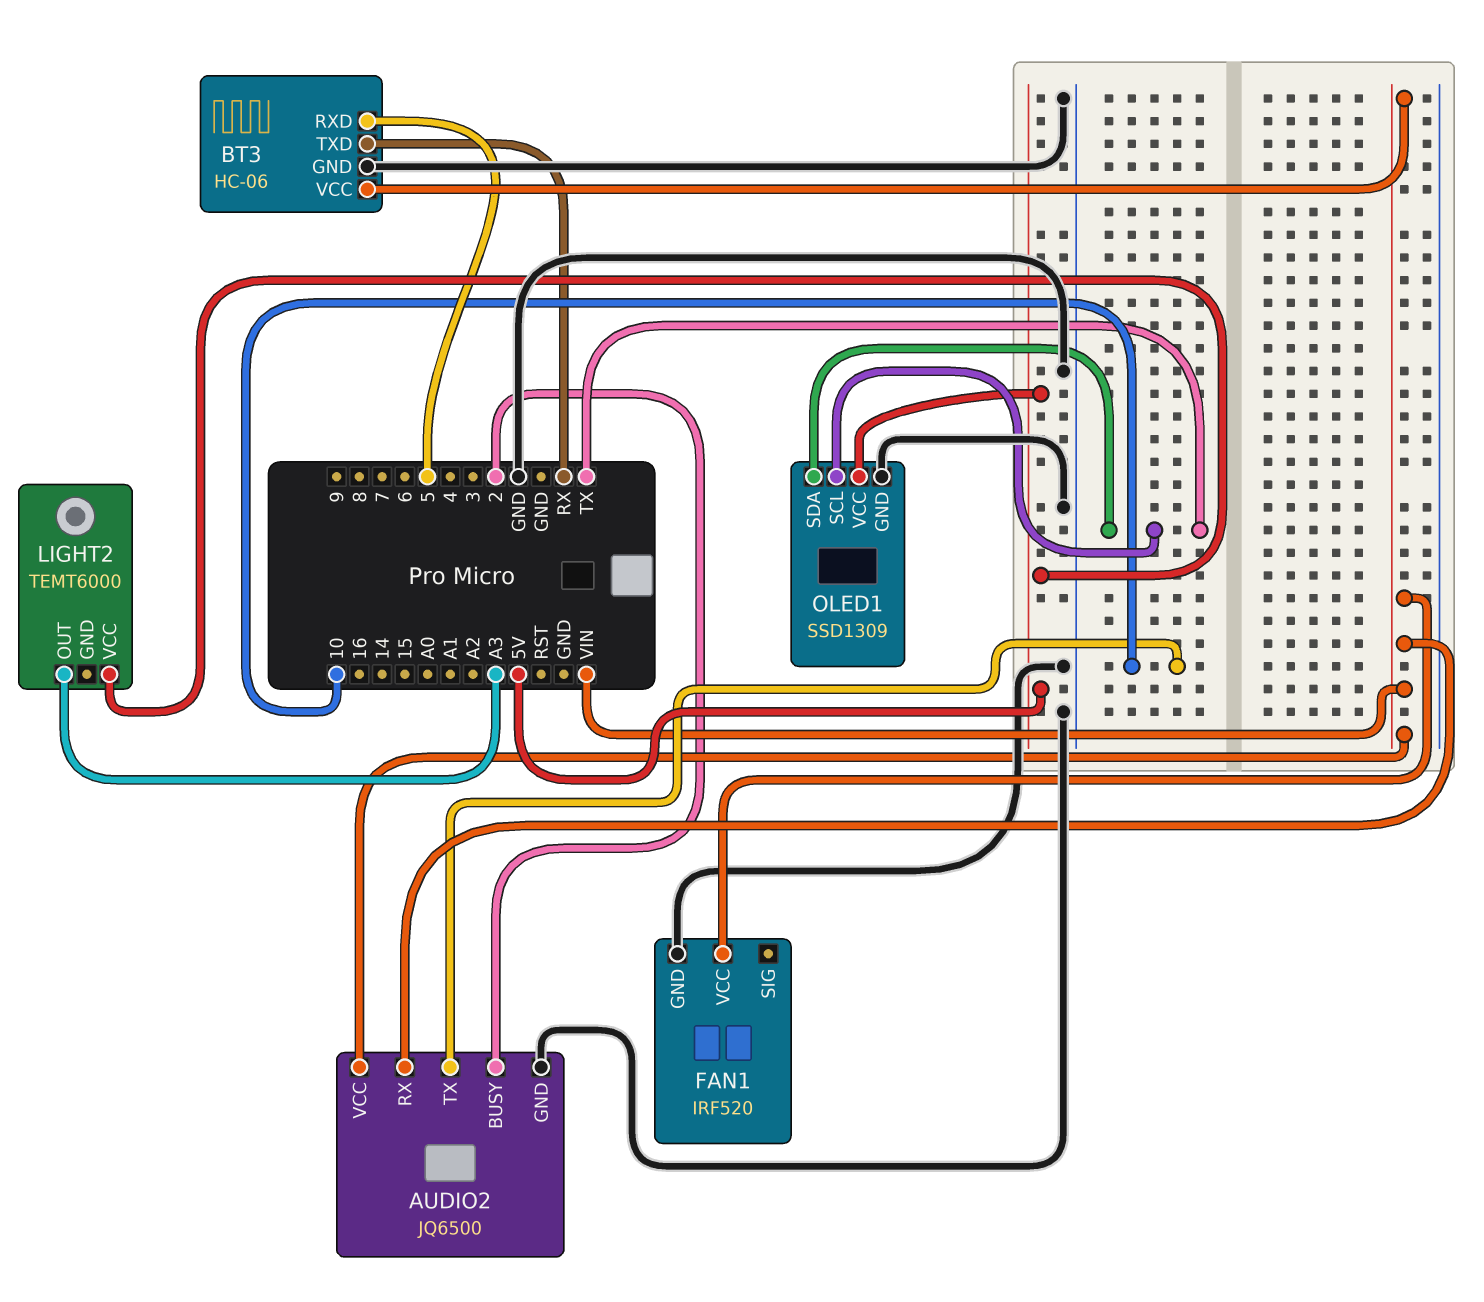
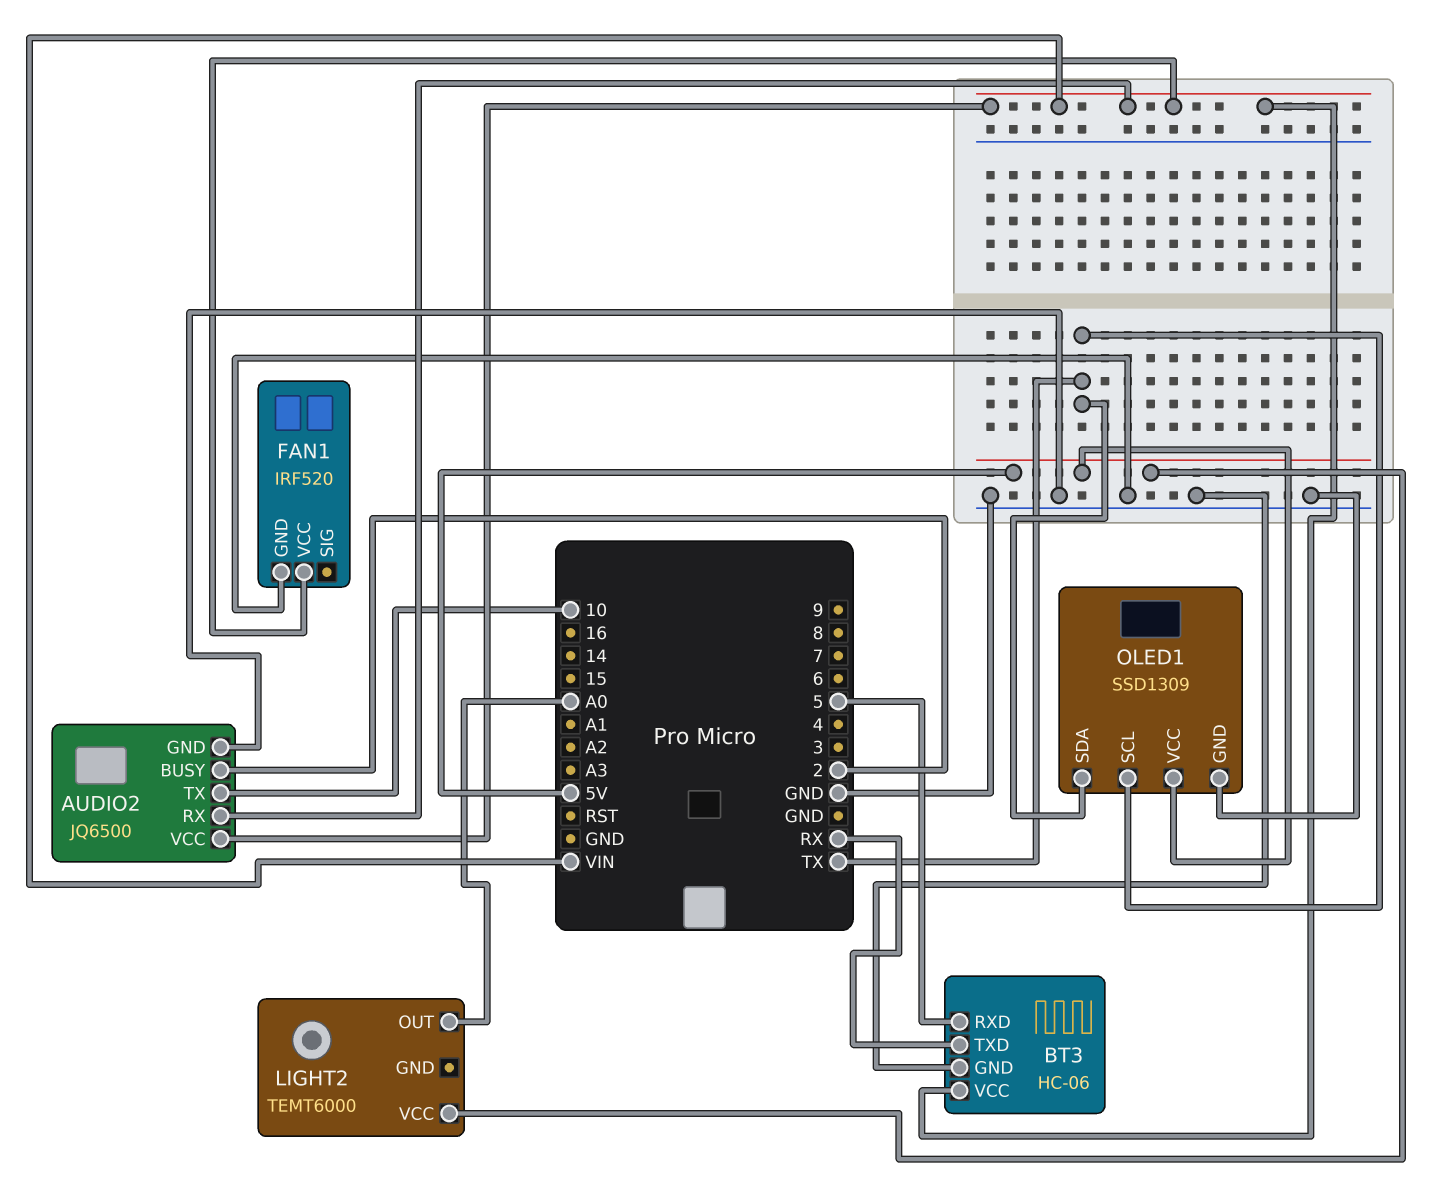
LIGHT2 pin OUT: A3 -> A0

